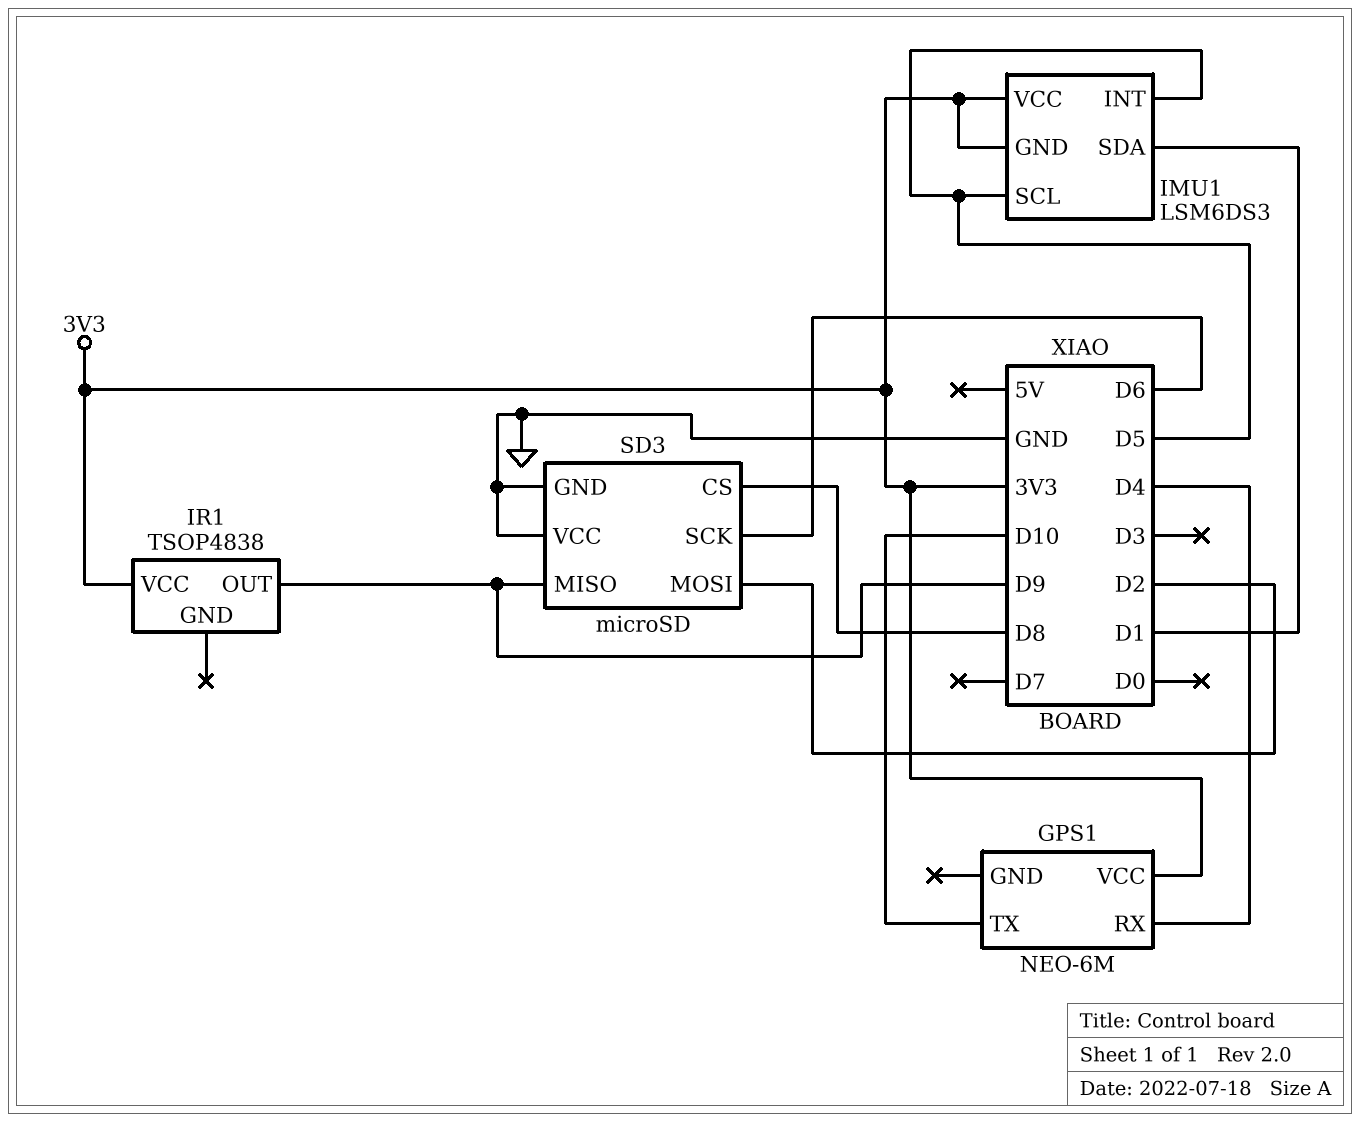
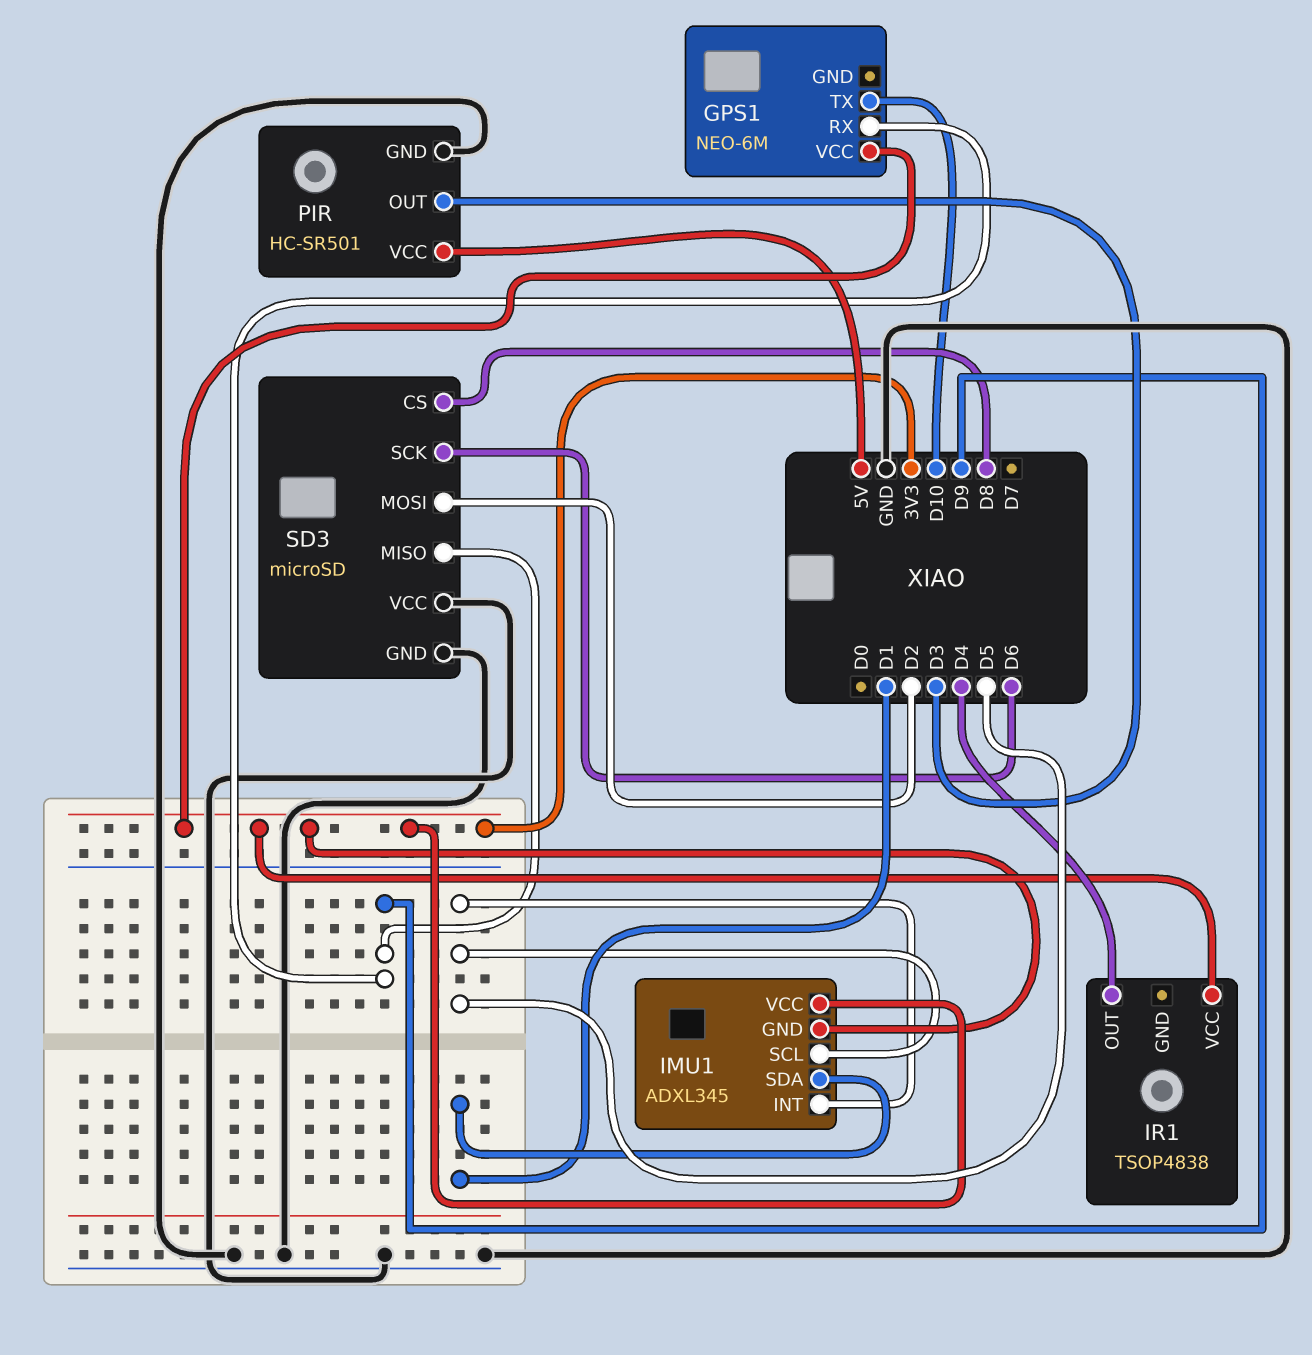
GPS1 pin RX: D4 -> D9
IMU1: LSM6DS3 -> ADXL345
IR1 pin OUT: D9 -> D4
PIR: none -> HC-SR501
PIR pin GND: none -> GND
PIR pin OUT: none -> D3
PIR pin VCC: none -> 5V

